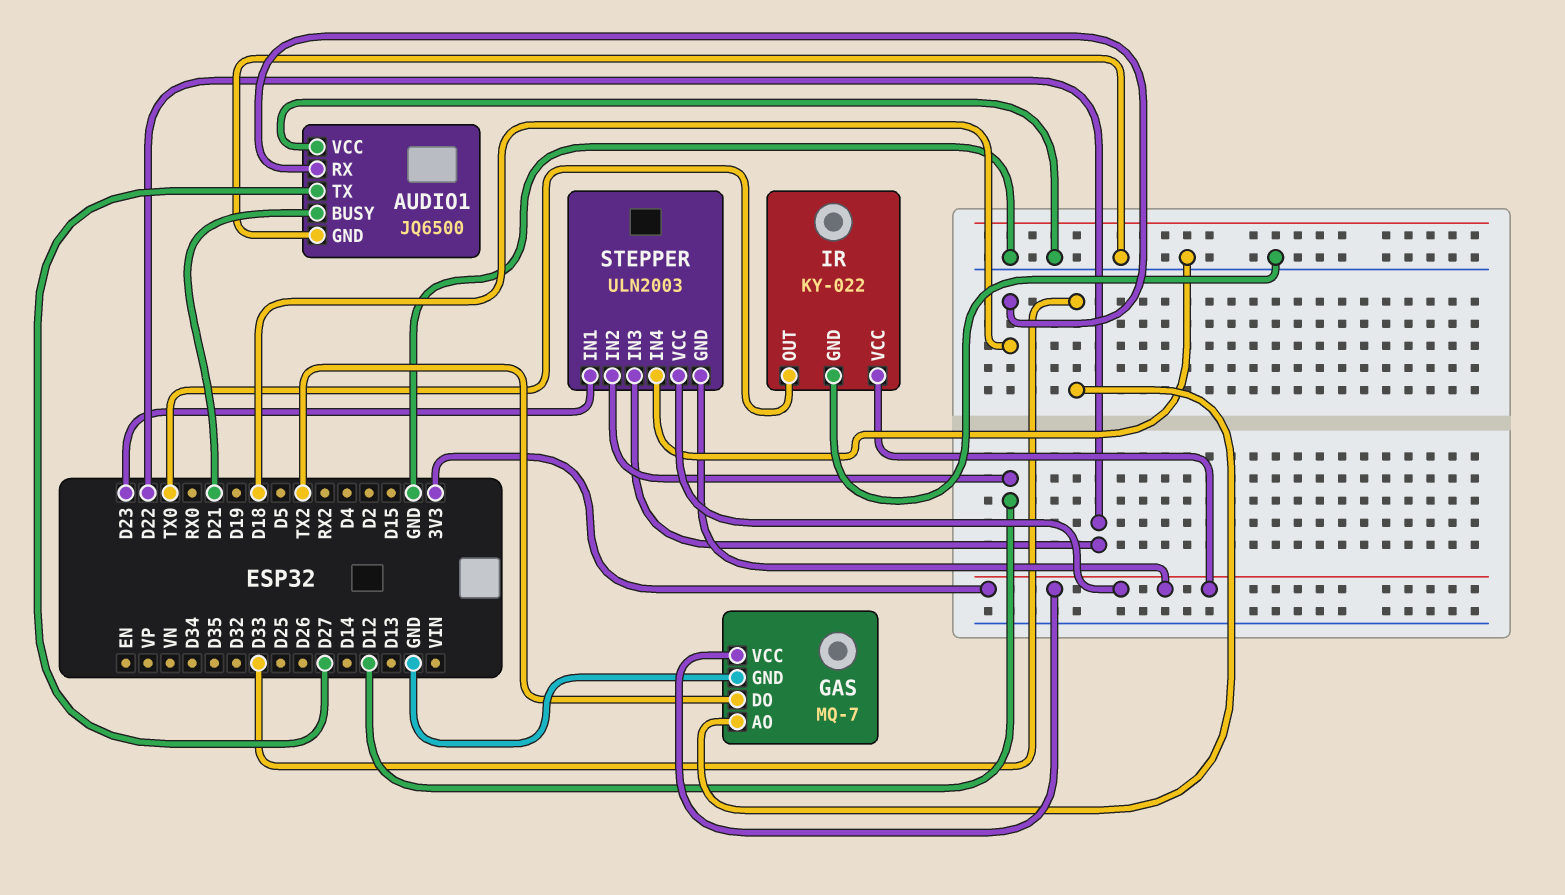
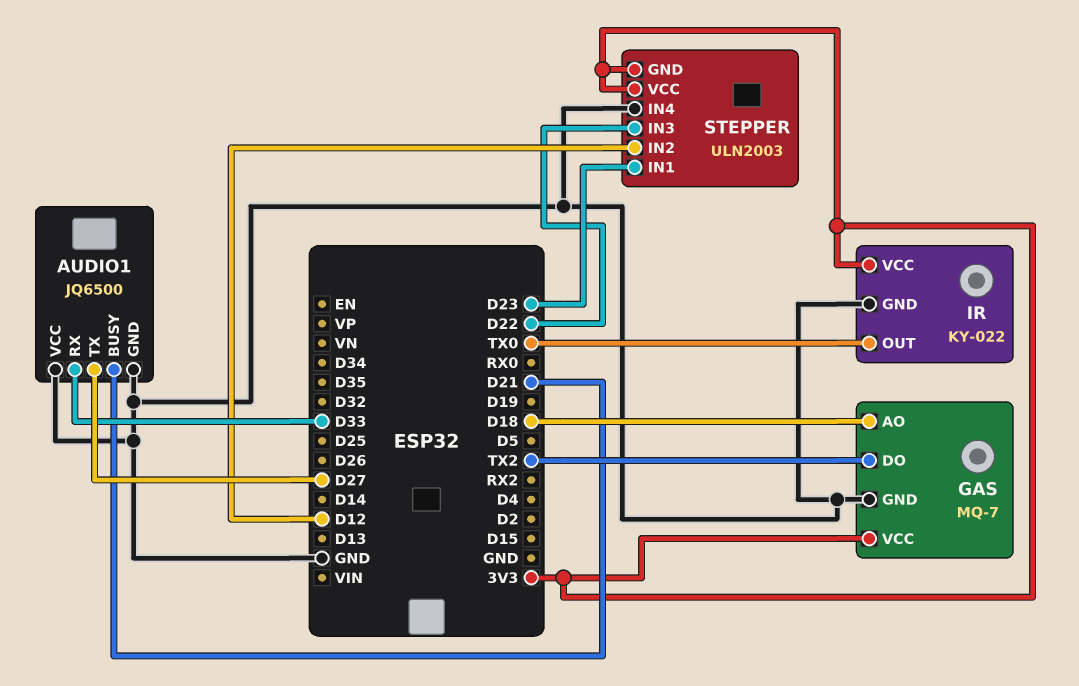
AUDIO1 pin RX: D18 -> D33
GAS pin AO: D33 -> D18

